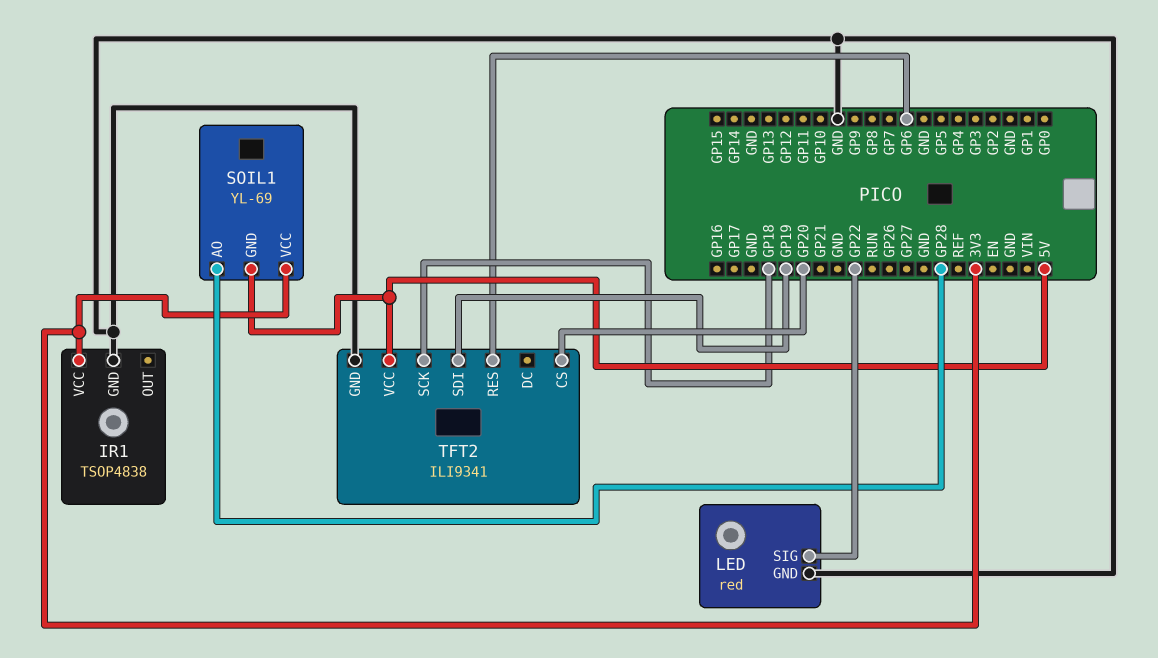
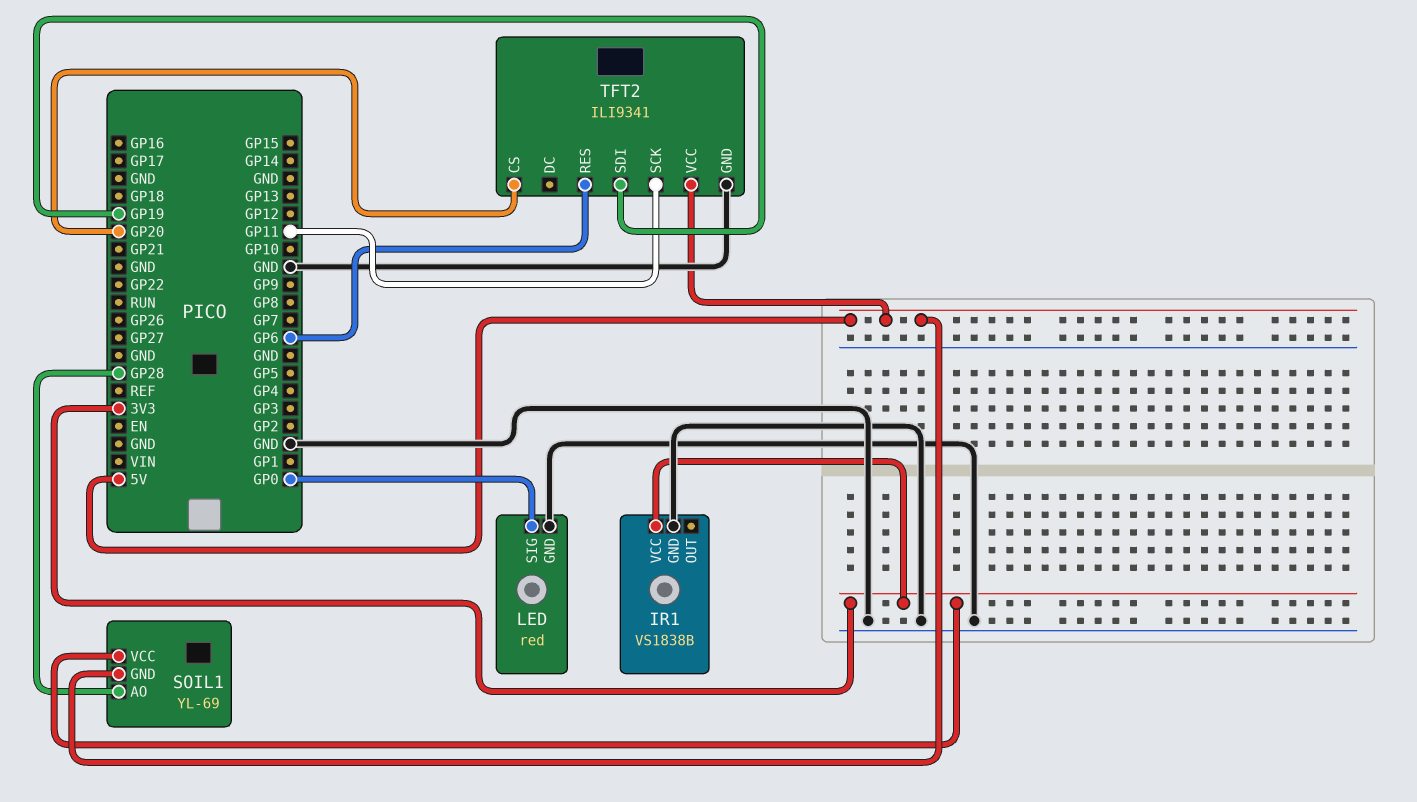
IR1: TSOP4838 -> VS1838B
LED pin SIG: GP22 -> GP0
TFT2 pin SCK: GP18 -> GP11

